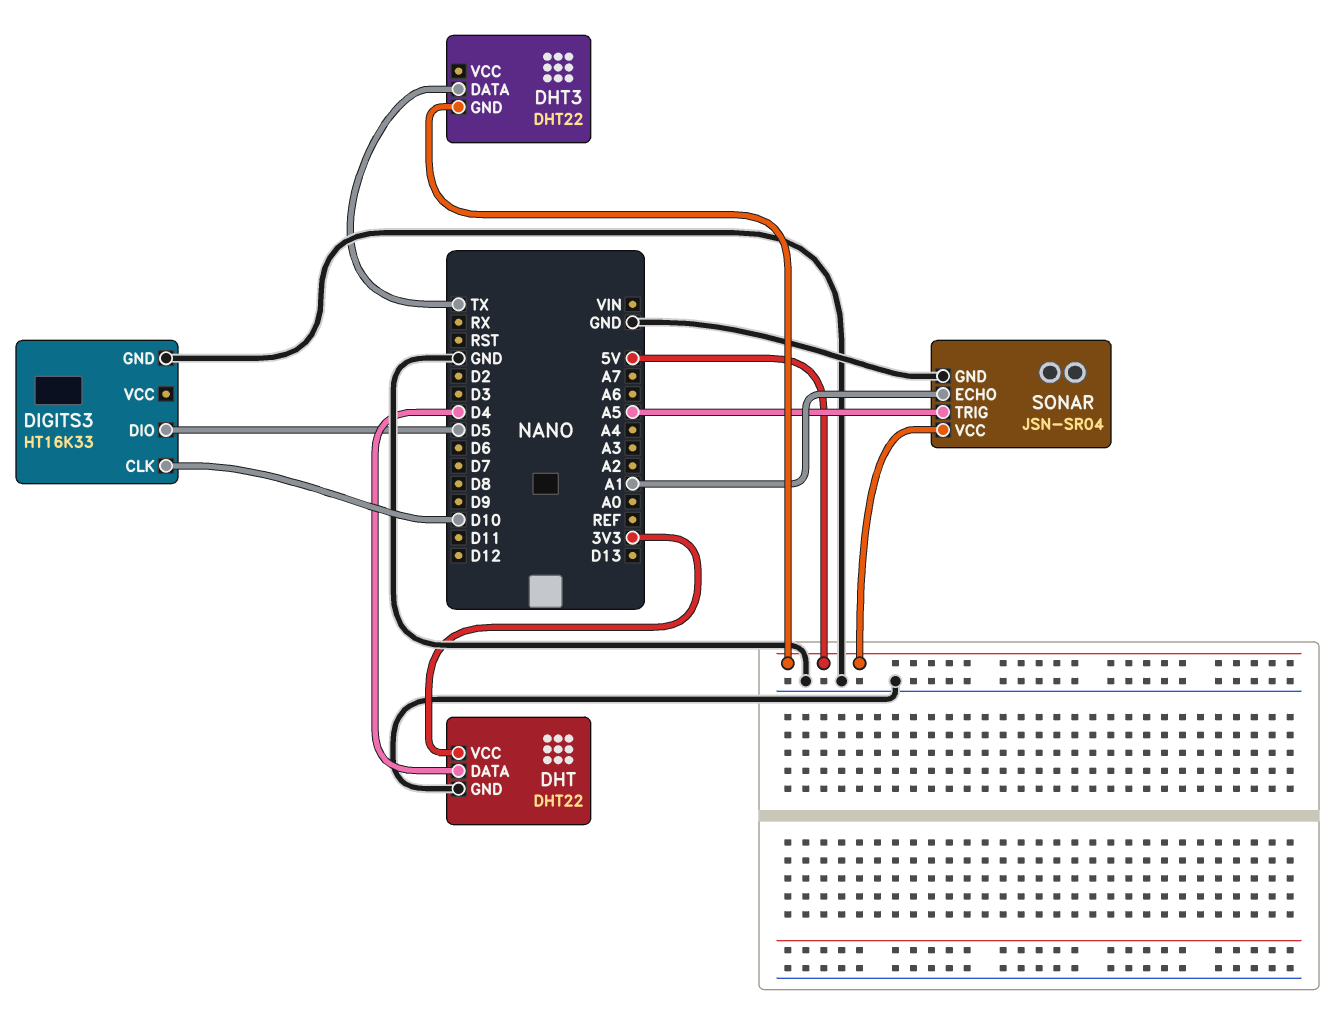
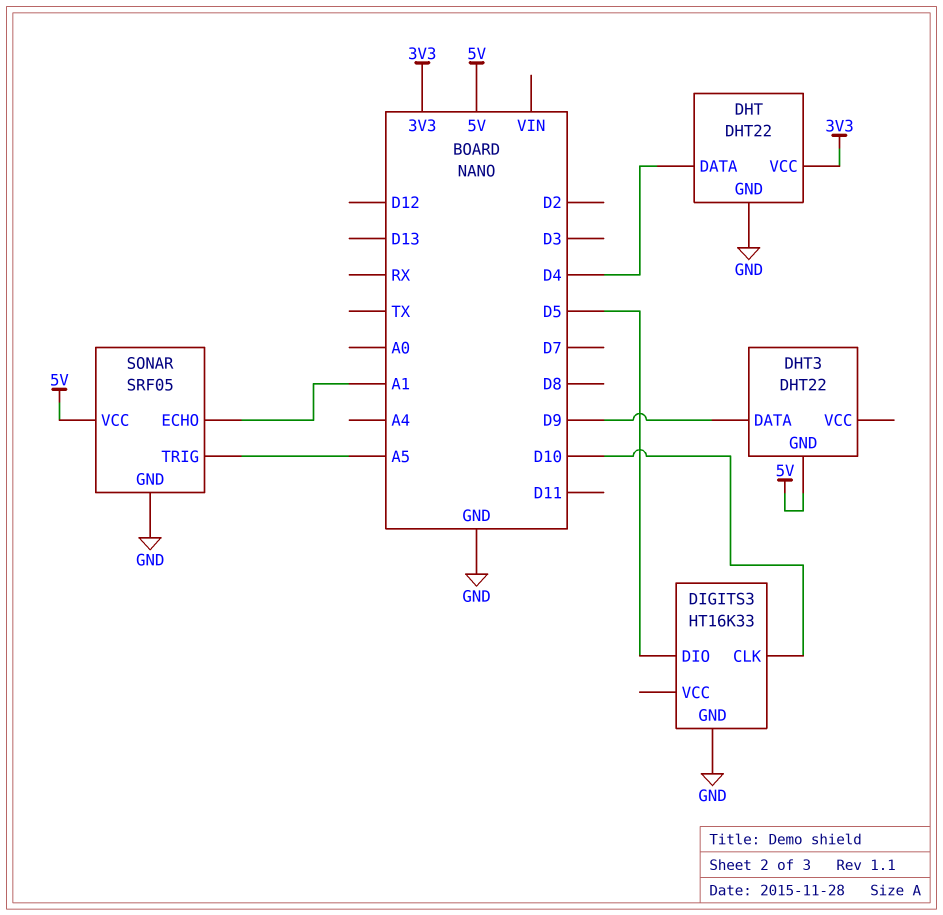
DHT3 pin DATA: TX -> D9
SONAR: JSN-SR04 -> SRF05

